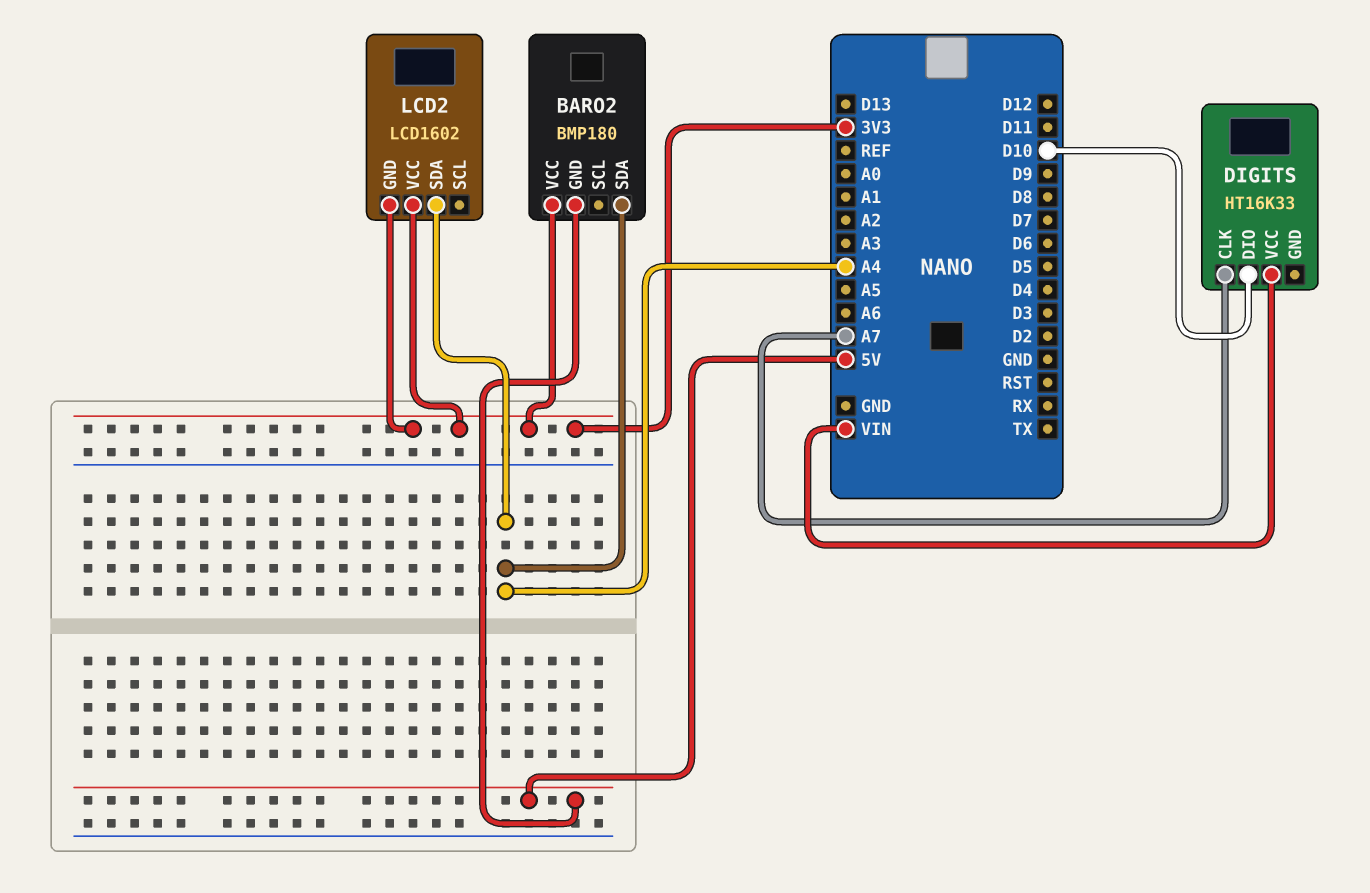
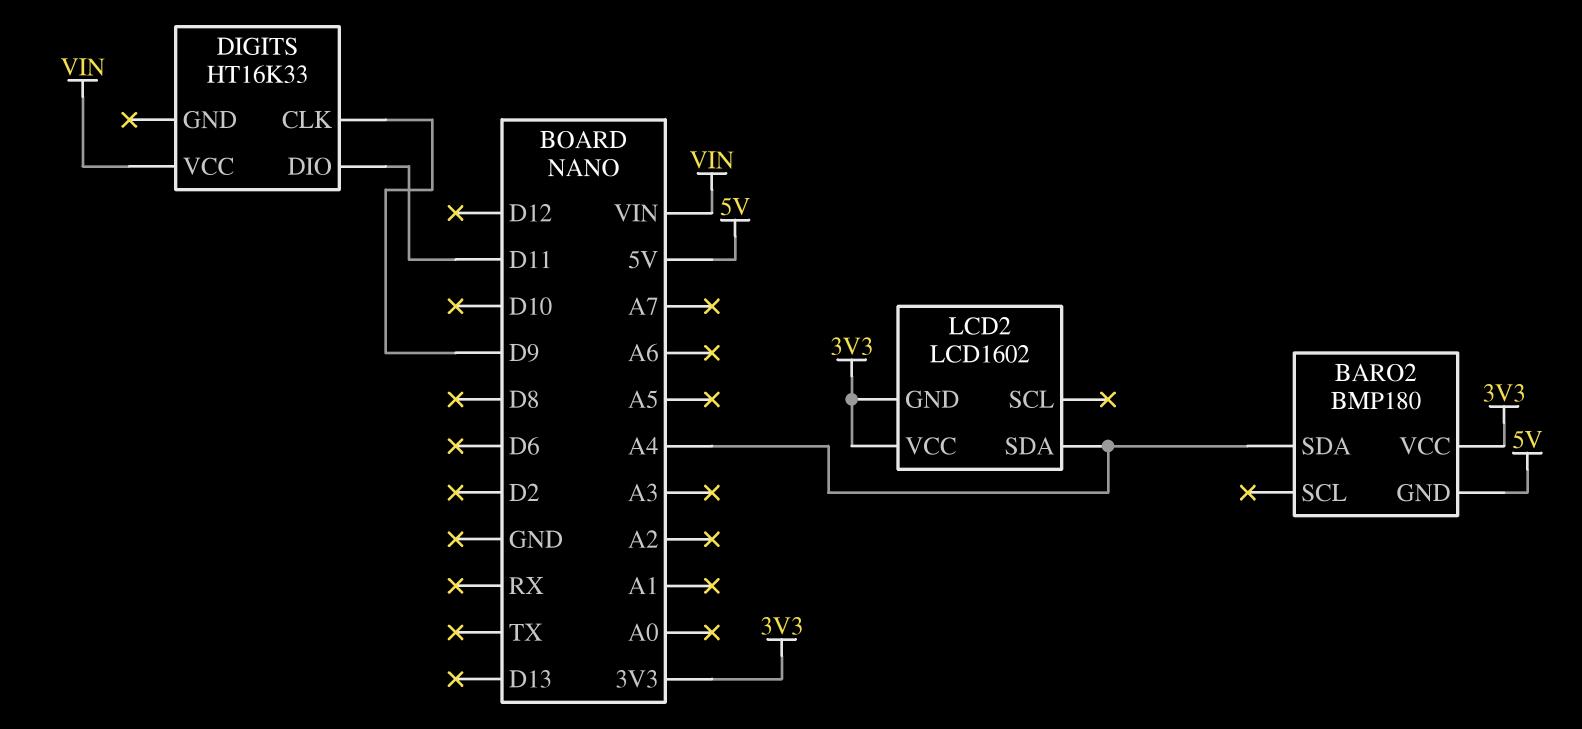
DIGITS pin CLK: A7 -> D9
DIGITS pin DIO: D10 -> D11

